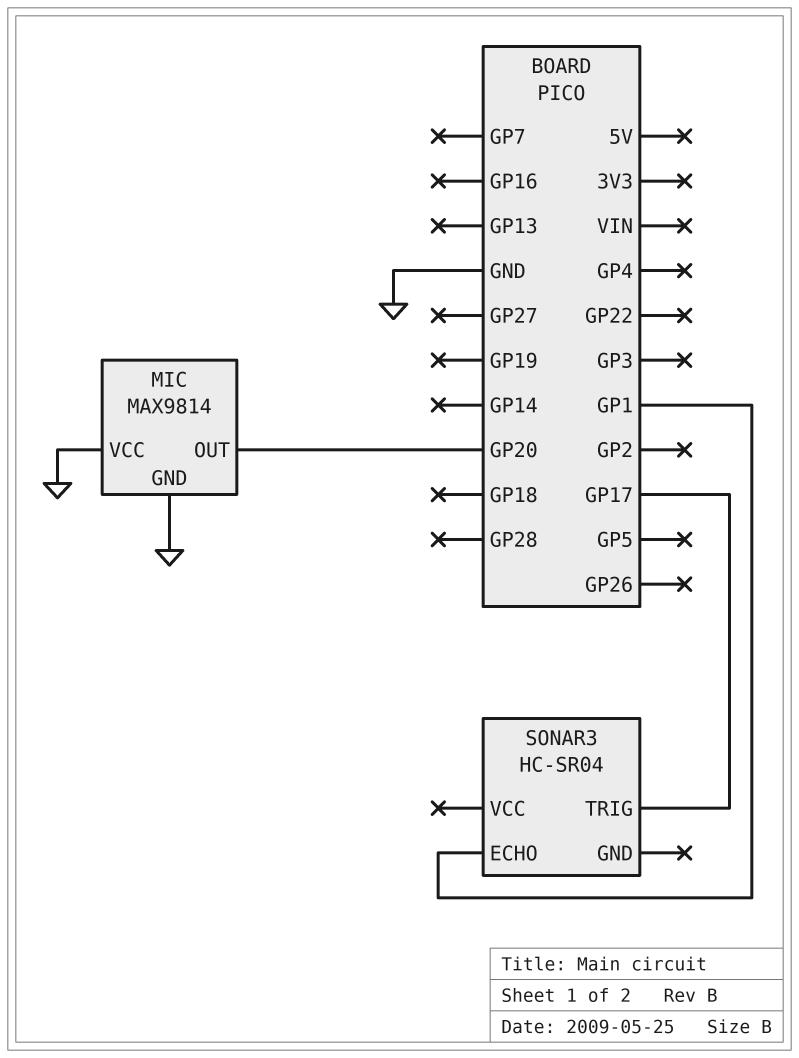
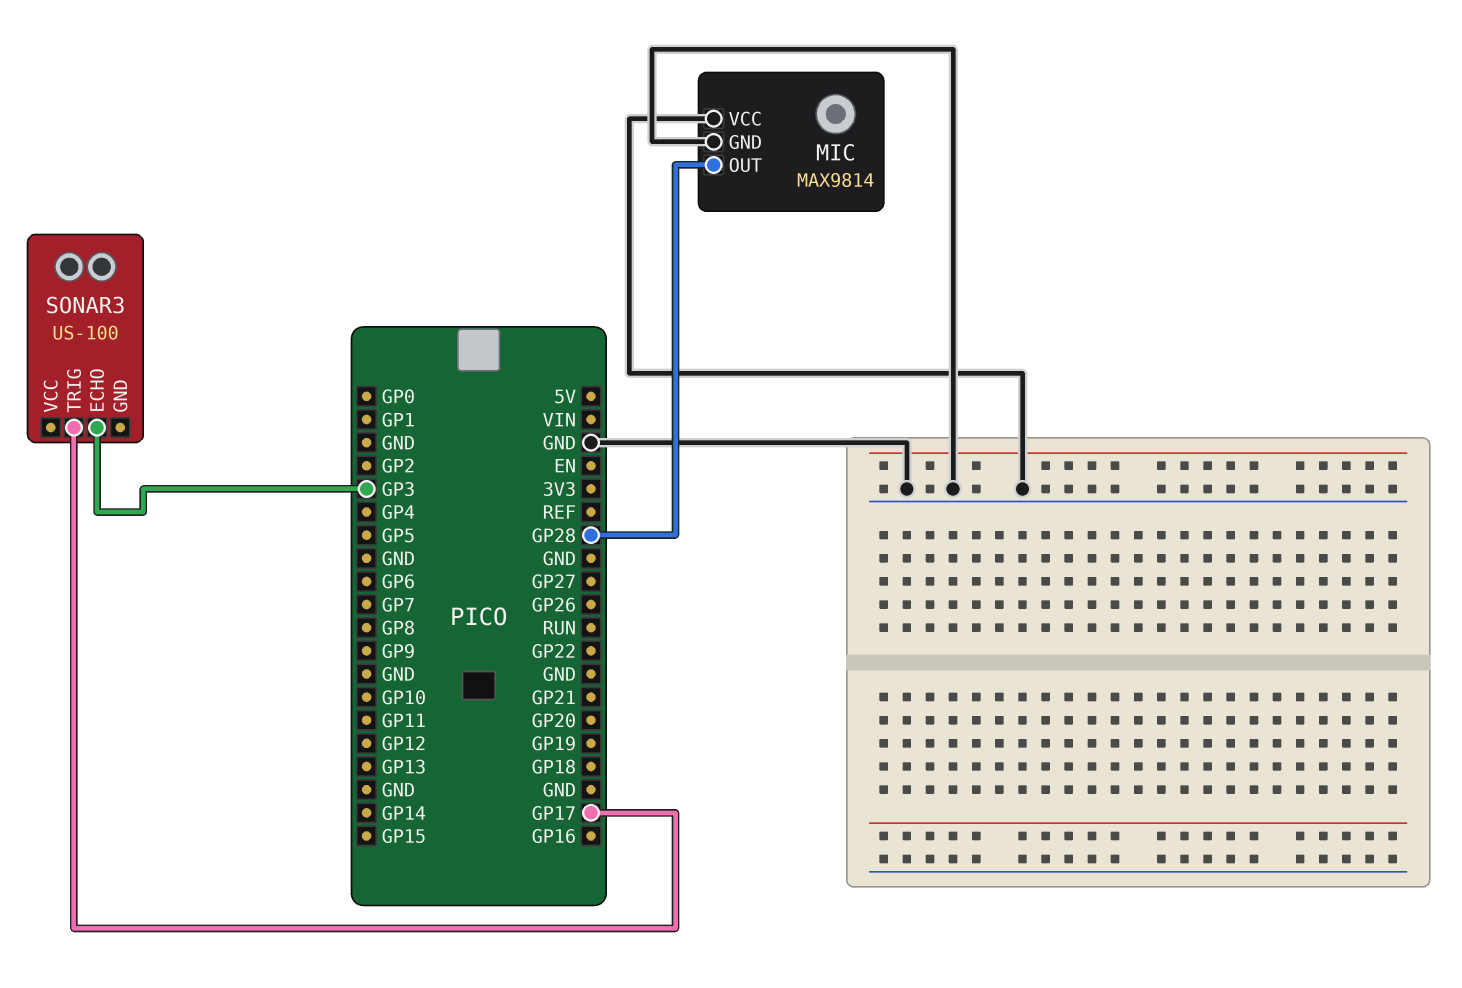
MIC pin OUT: GP20 -> GP28
SONAR3: HC-SR04 -> US-100
SONAR3 pin ECHO: GP1 -> GP3

